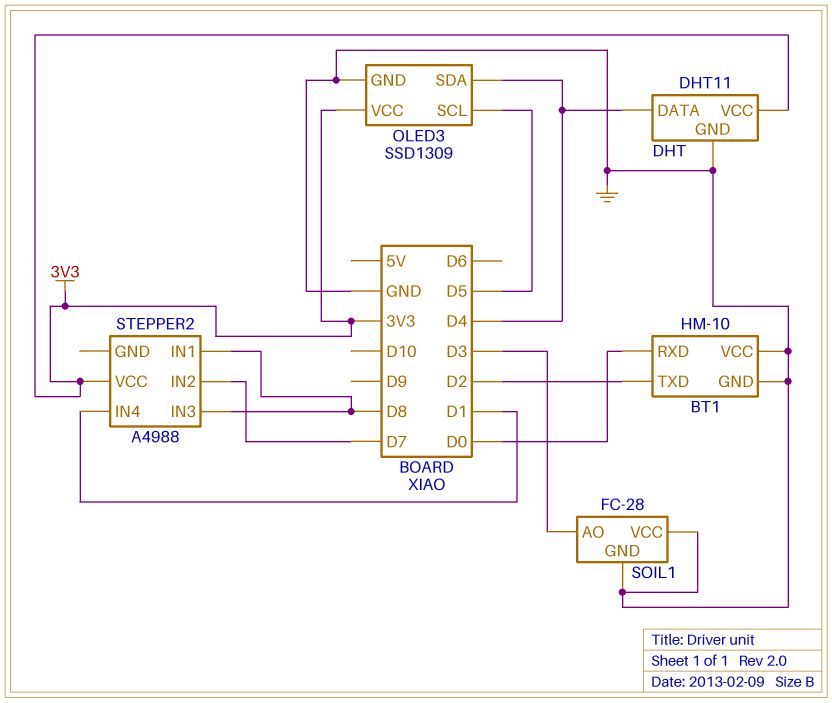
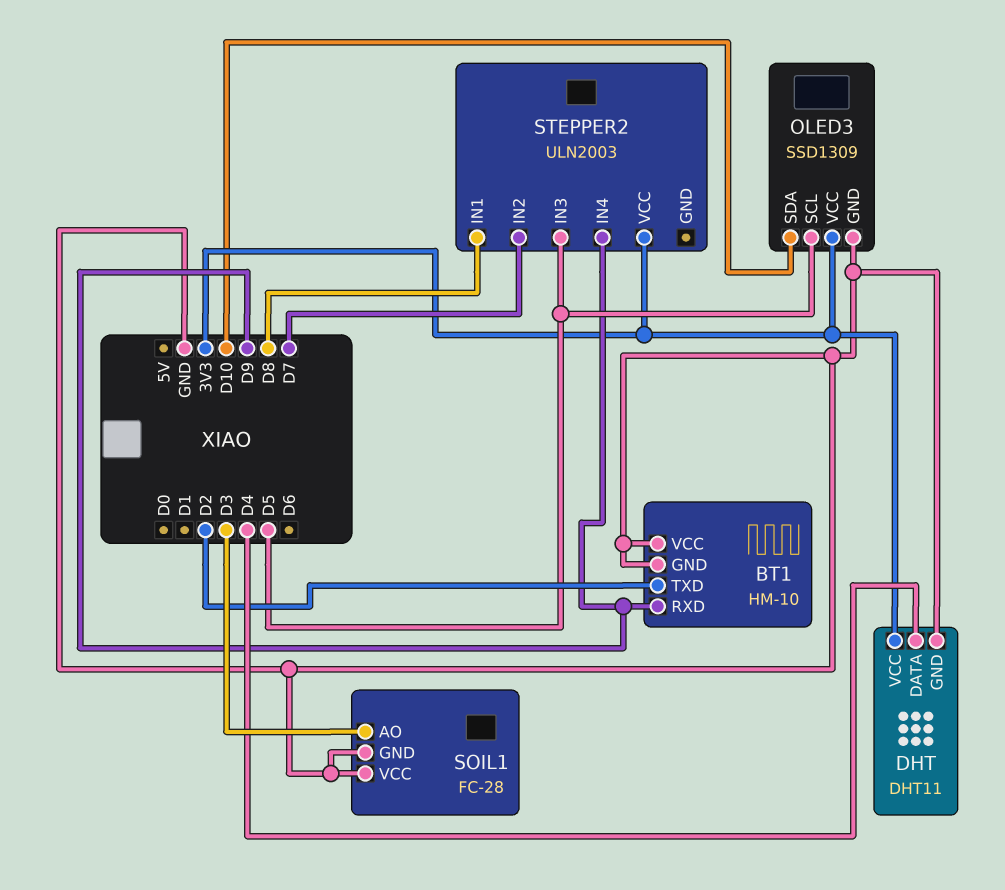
BT1 pin RXD: D0 -> D9
OLED3 pin SDA: D4 -> D10
STEPPER2: A4988 -> ULN2003
STEPPER2 pin IN3: D8 -> D5
STEPPER2 pin IN4: D1 -> D9

